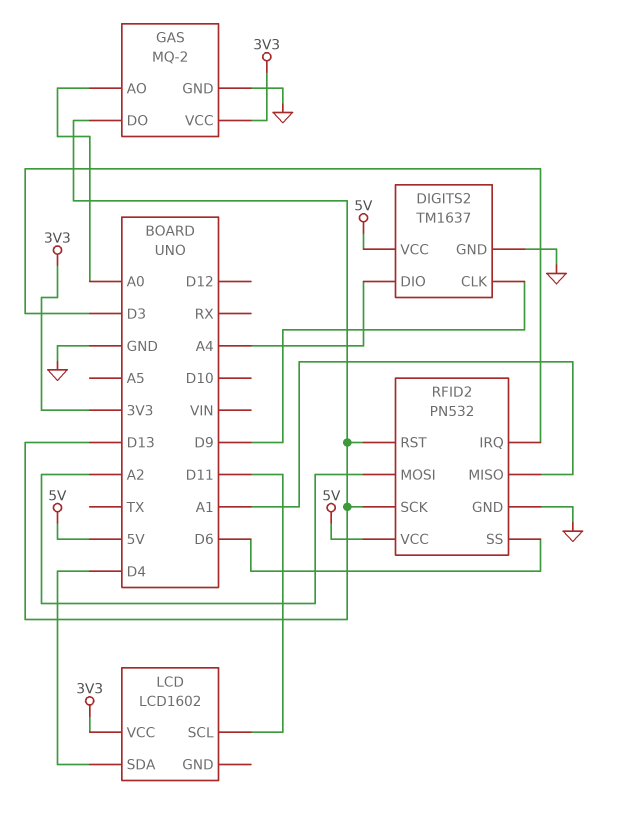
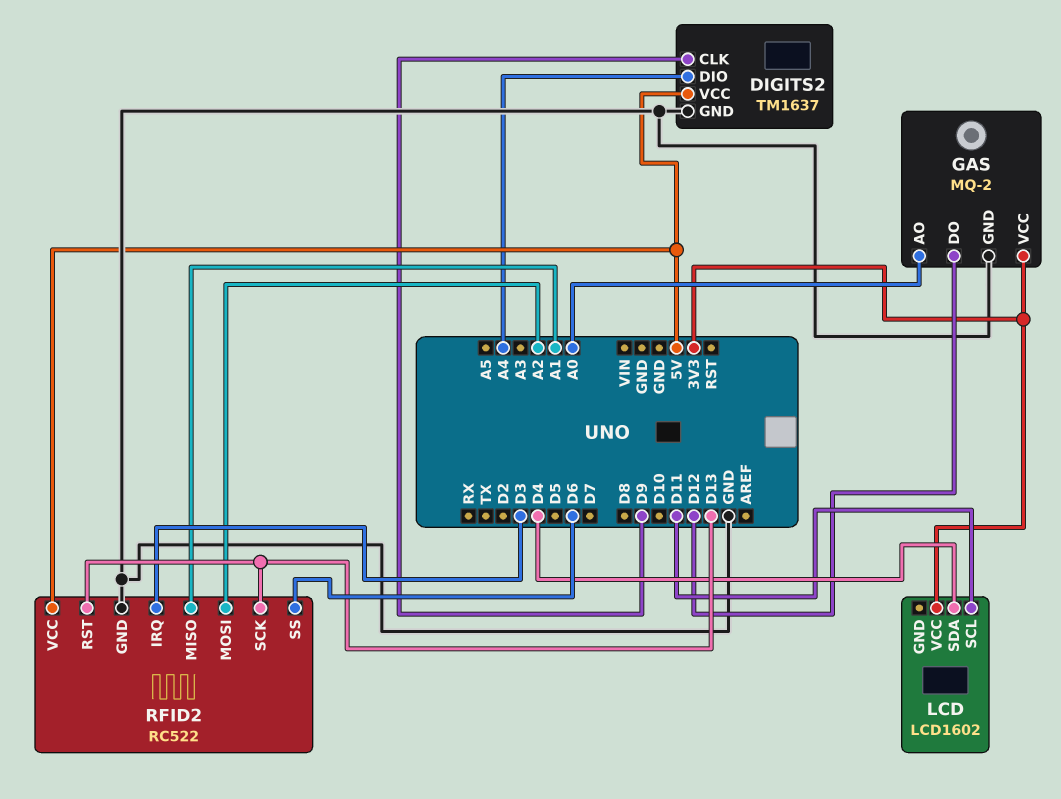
GAS pin DO: D13 -> D12
RFID2: PN532 -> RC522

